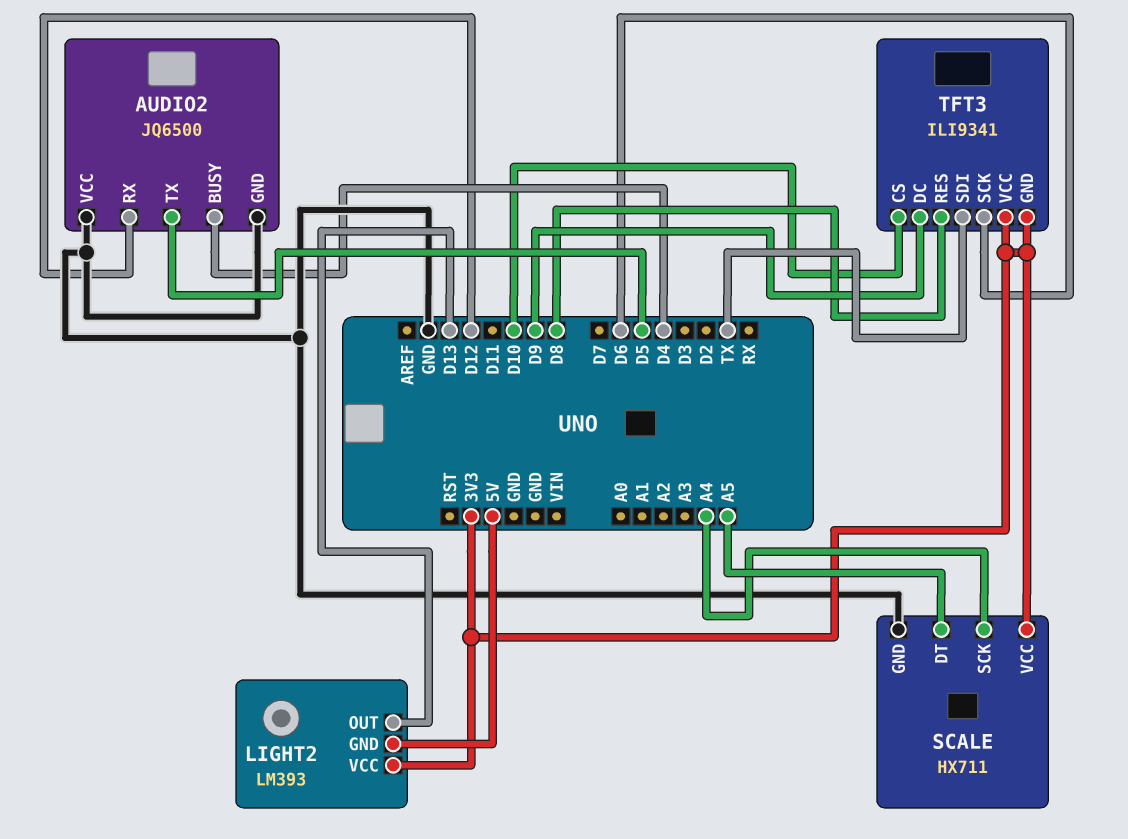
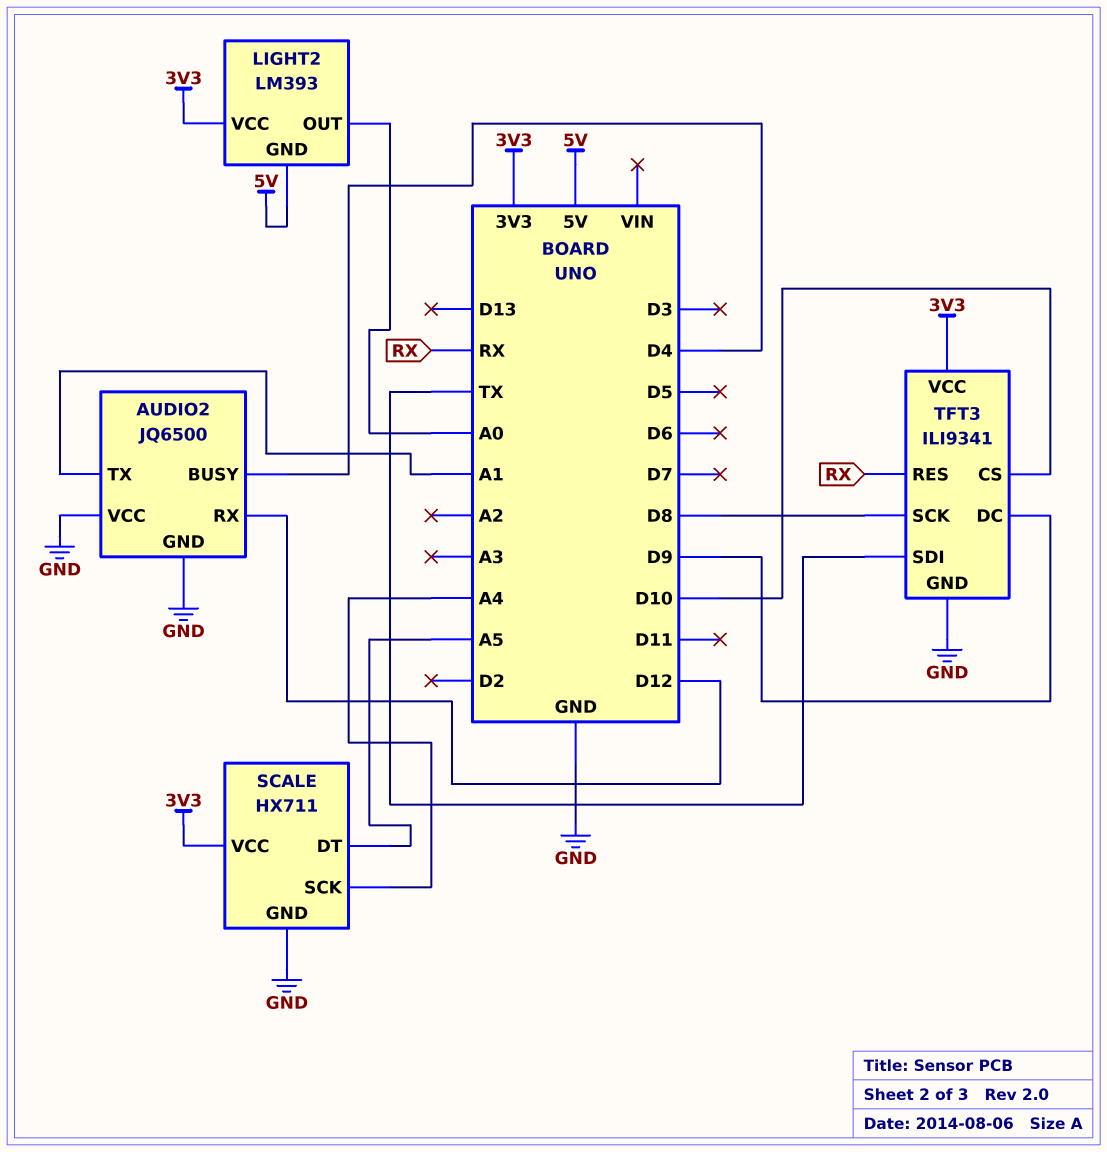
AUDIO2 pin TX: D5 -> A1
LIGHT2 pin OUT: D13 -> A0
TFT3 pin GND: 3V3 -> GND
TFT3 pin RES: D8 -> RX
TFT3 pin SCK: D6 -> D8

